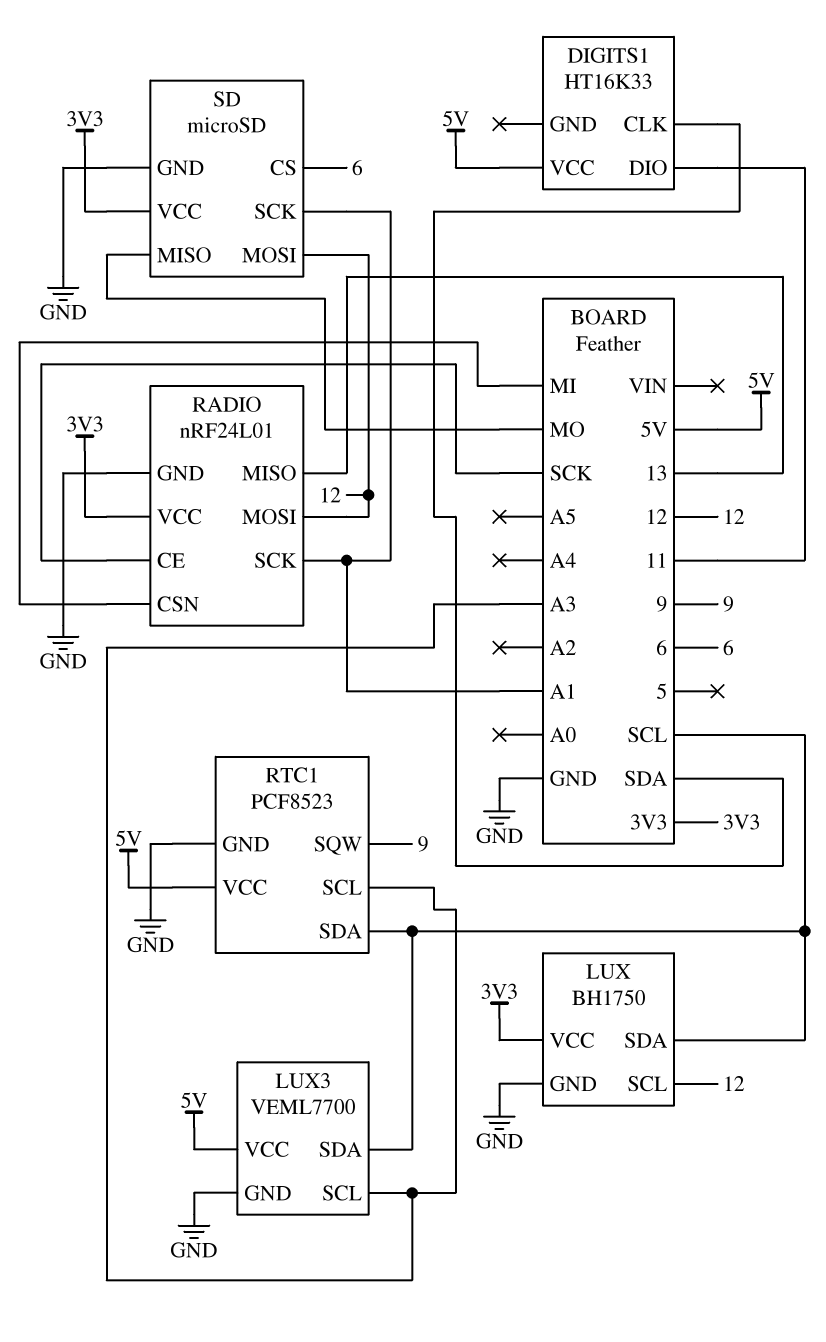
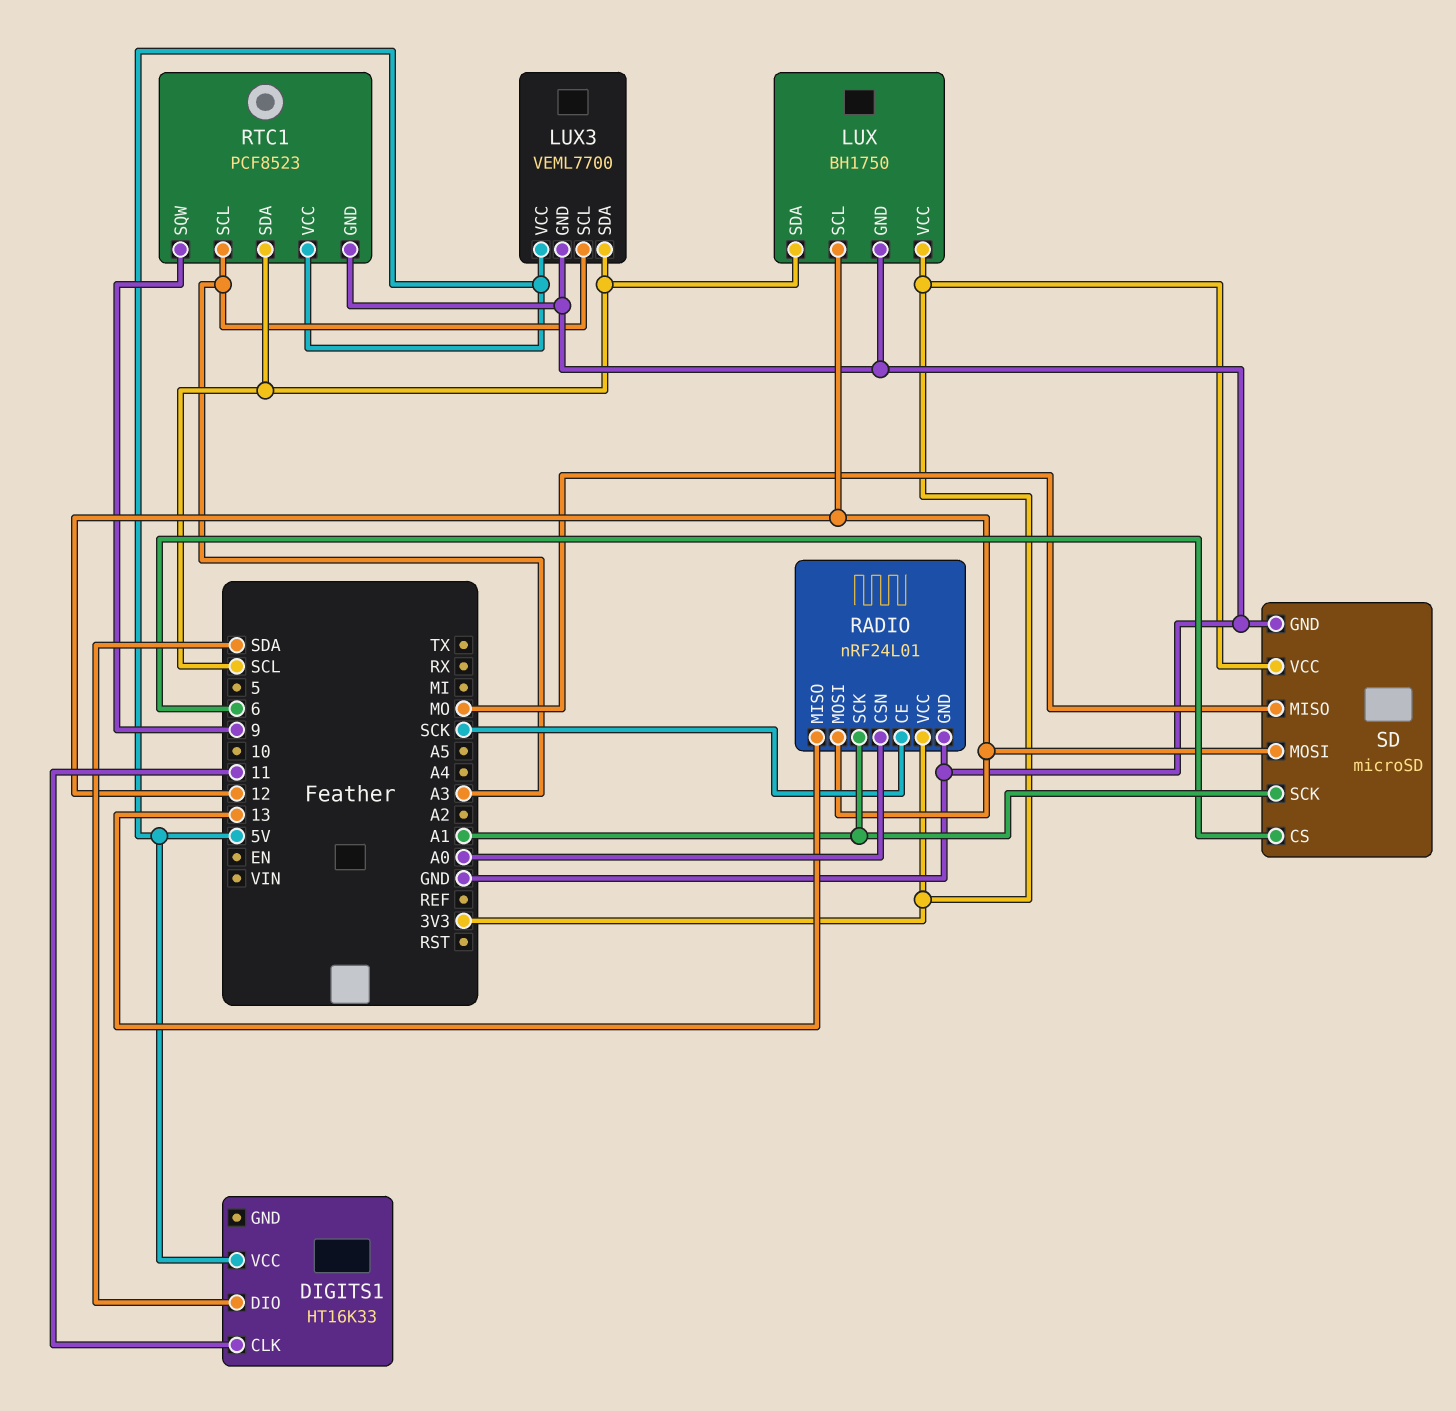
DIGITS1 pin CLK: SDA -> 11
DIGITS1 pin DIO: 11 -> SDA
RADIO pin CSN: MI -> A0

